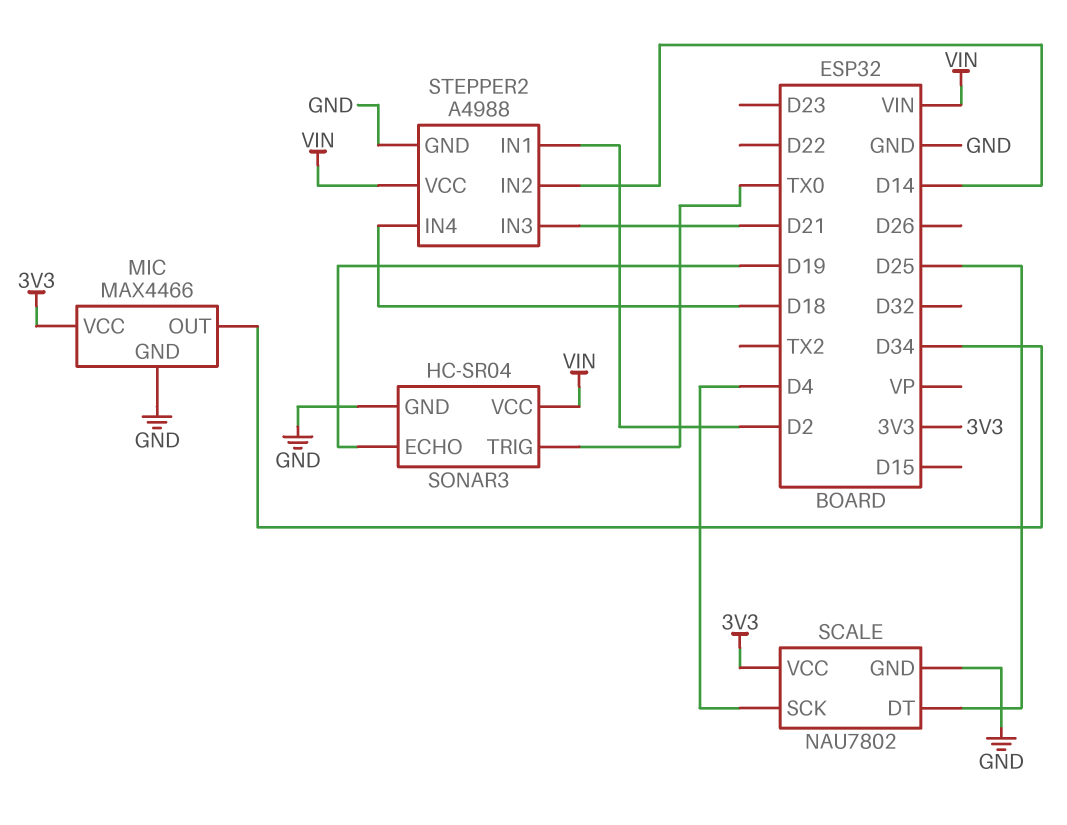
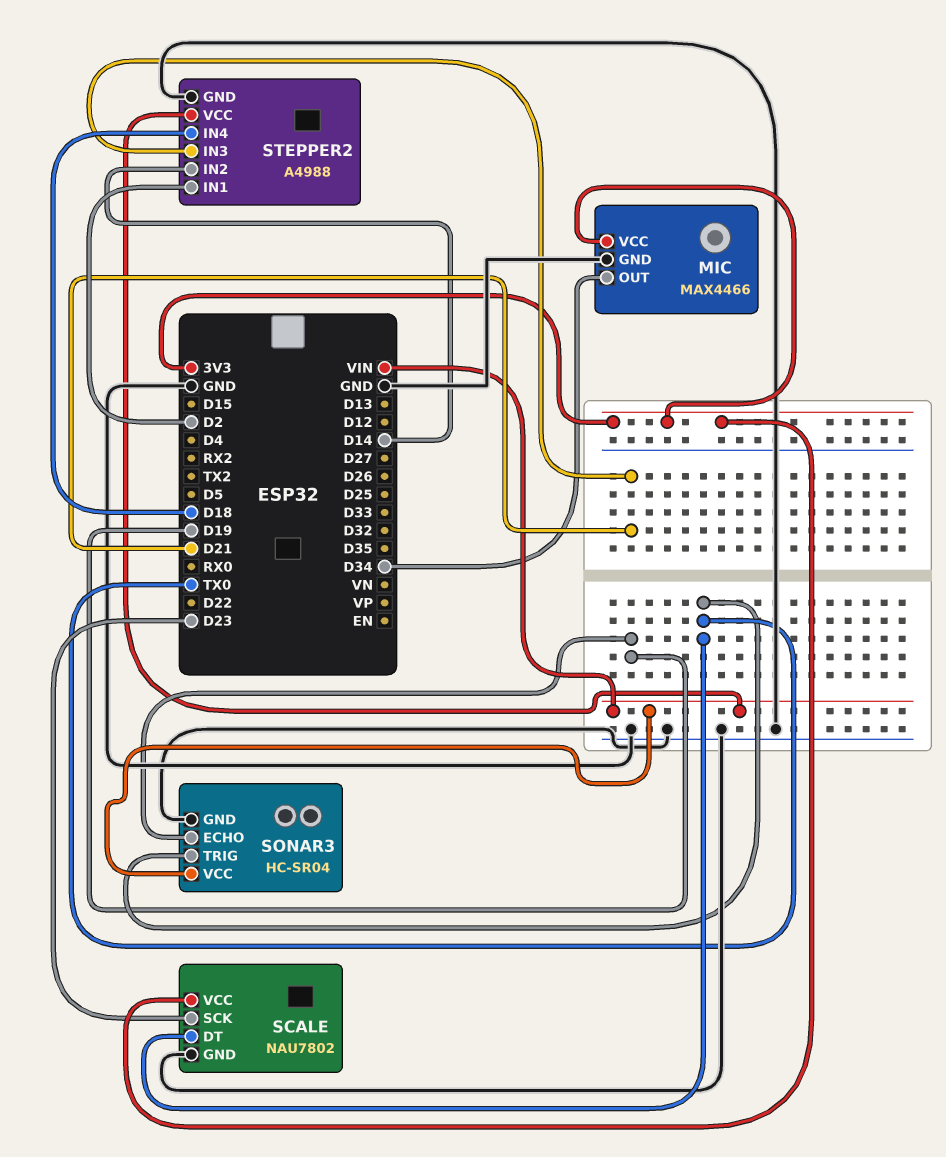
SCALE pin DT: D25 -> TX0
SCALE pin SCK: D4 -> D23

